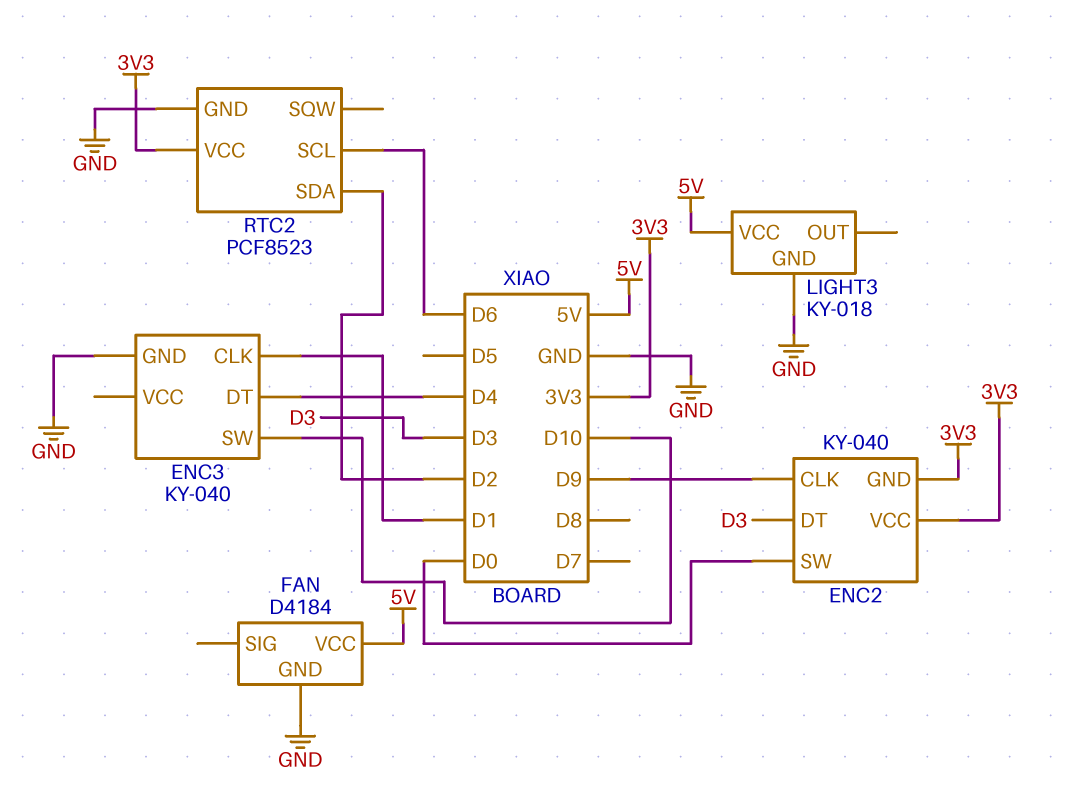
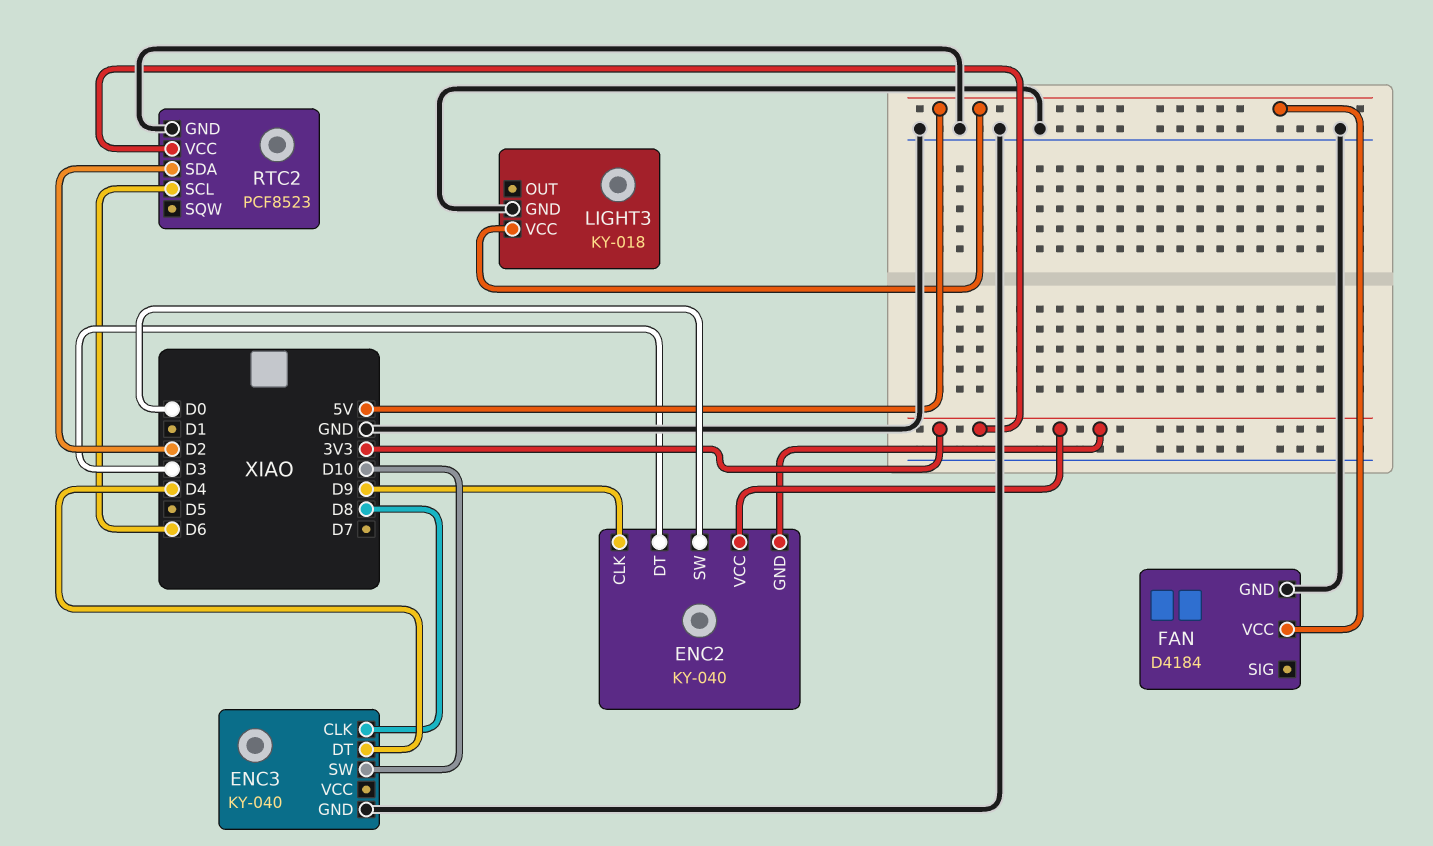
ENC3 pin CLK: D1 -> D8

